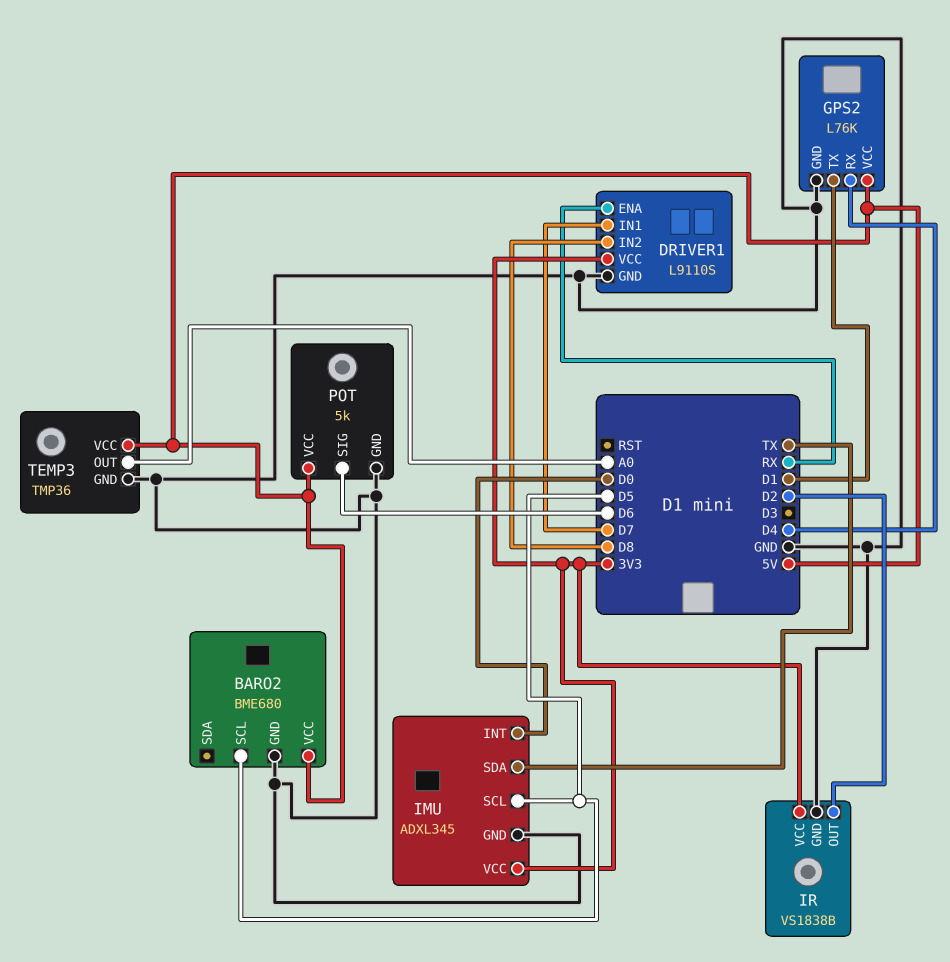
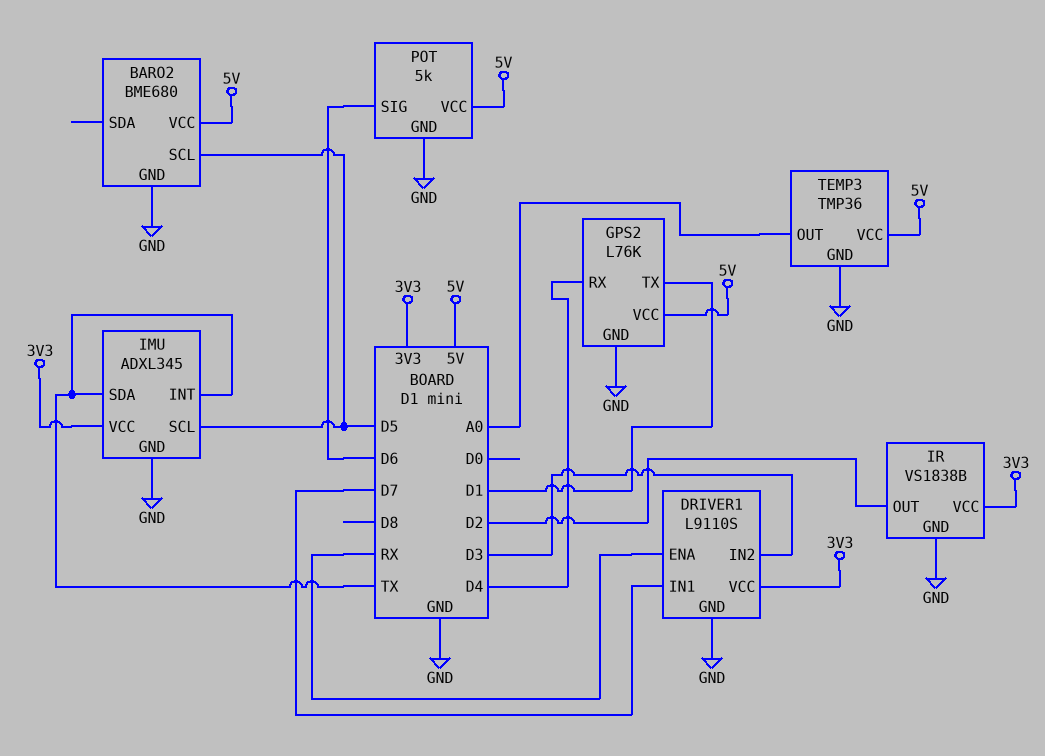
DRIVER1 pin IN2: D8 -> D3
IMU pin INT: D0 -> TX

